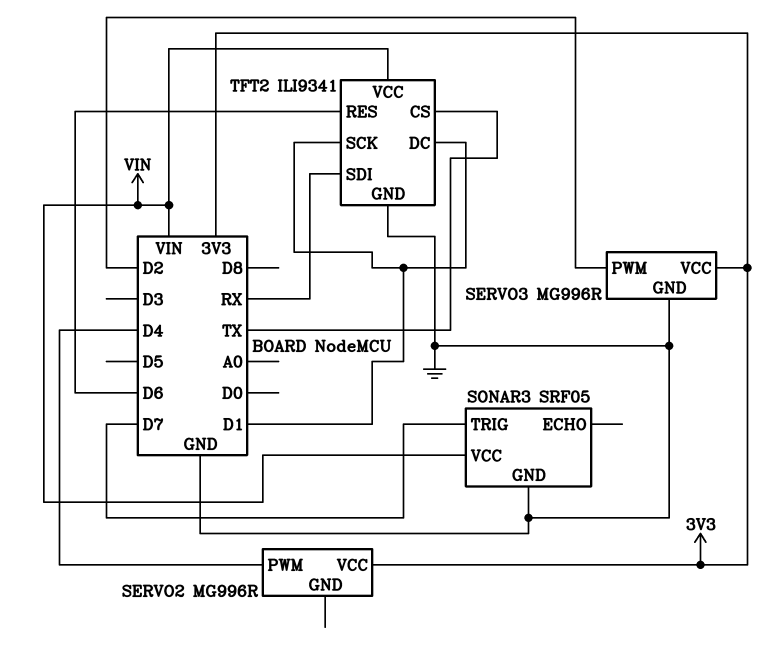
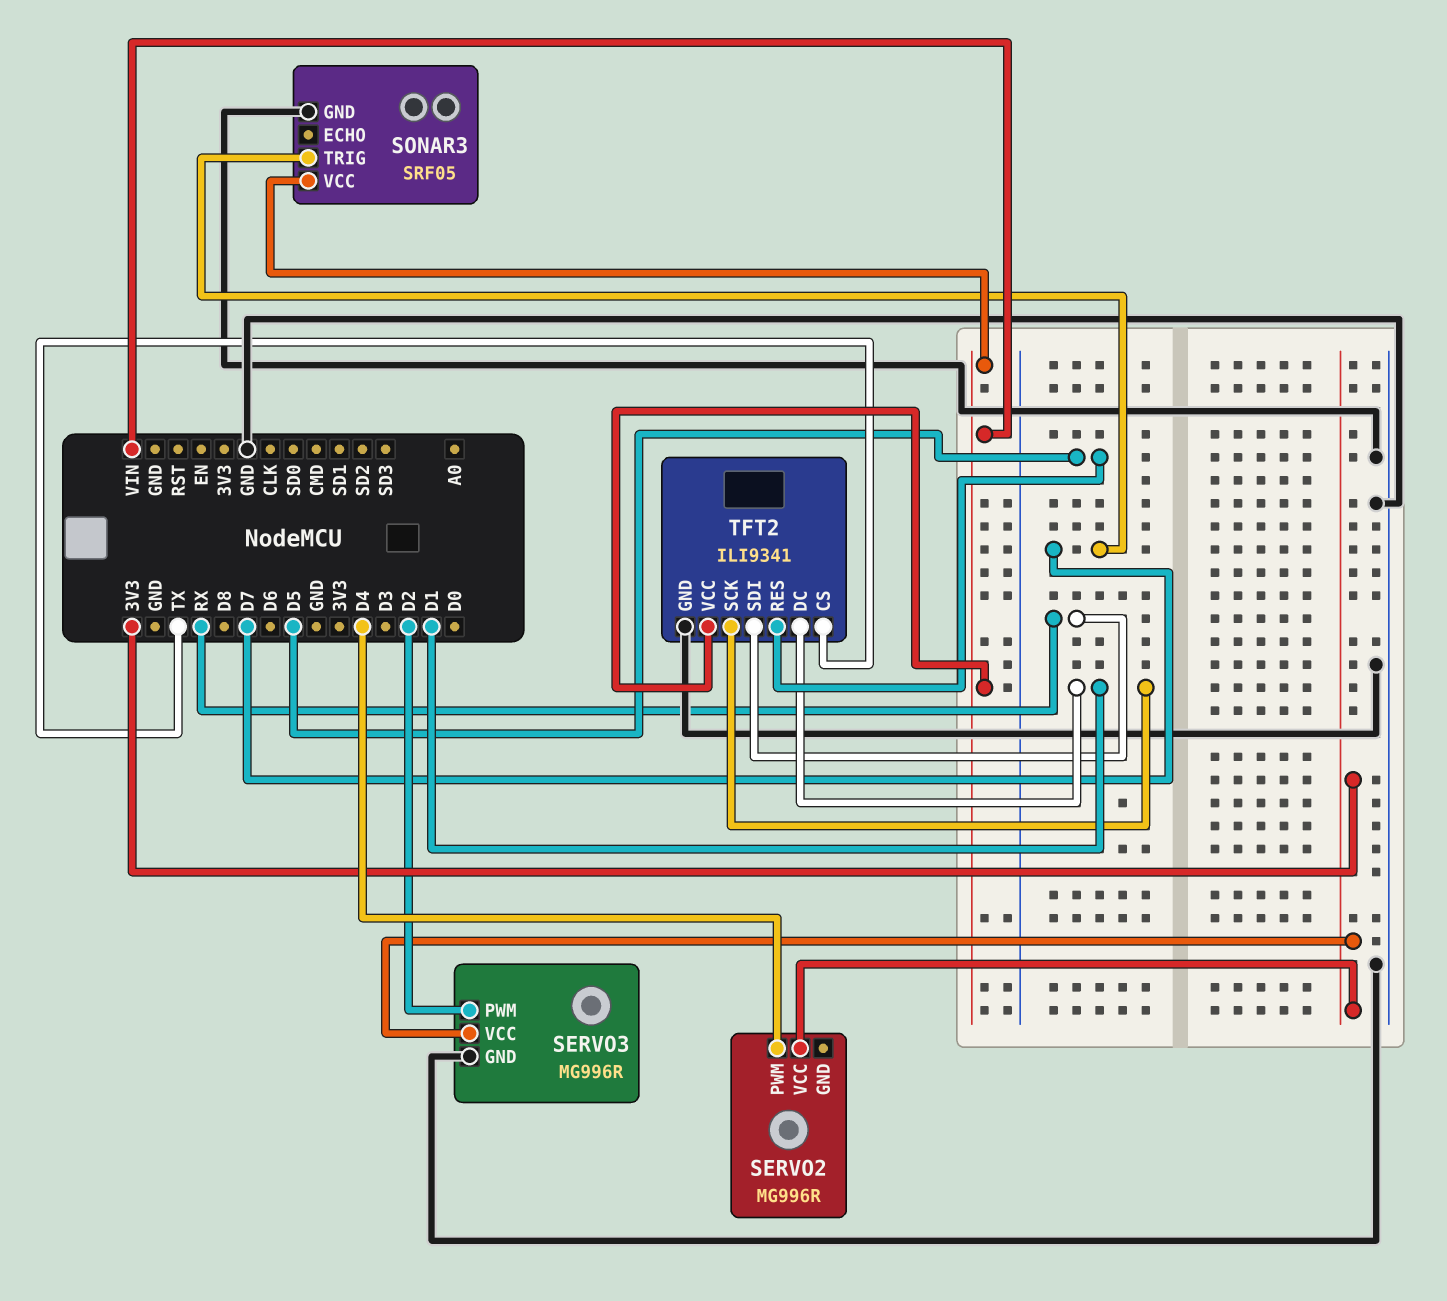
TFT2 pin RES: D6 -> D5

